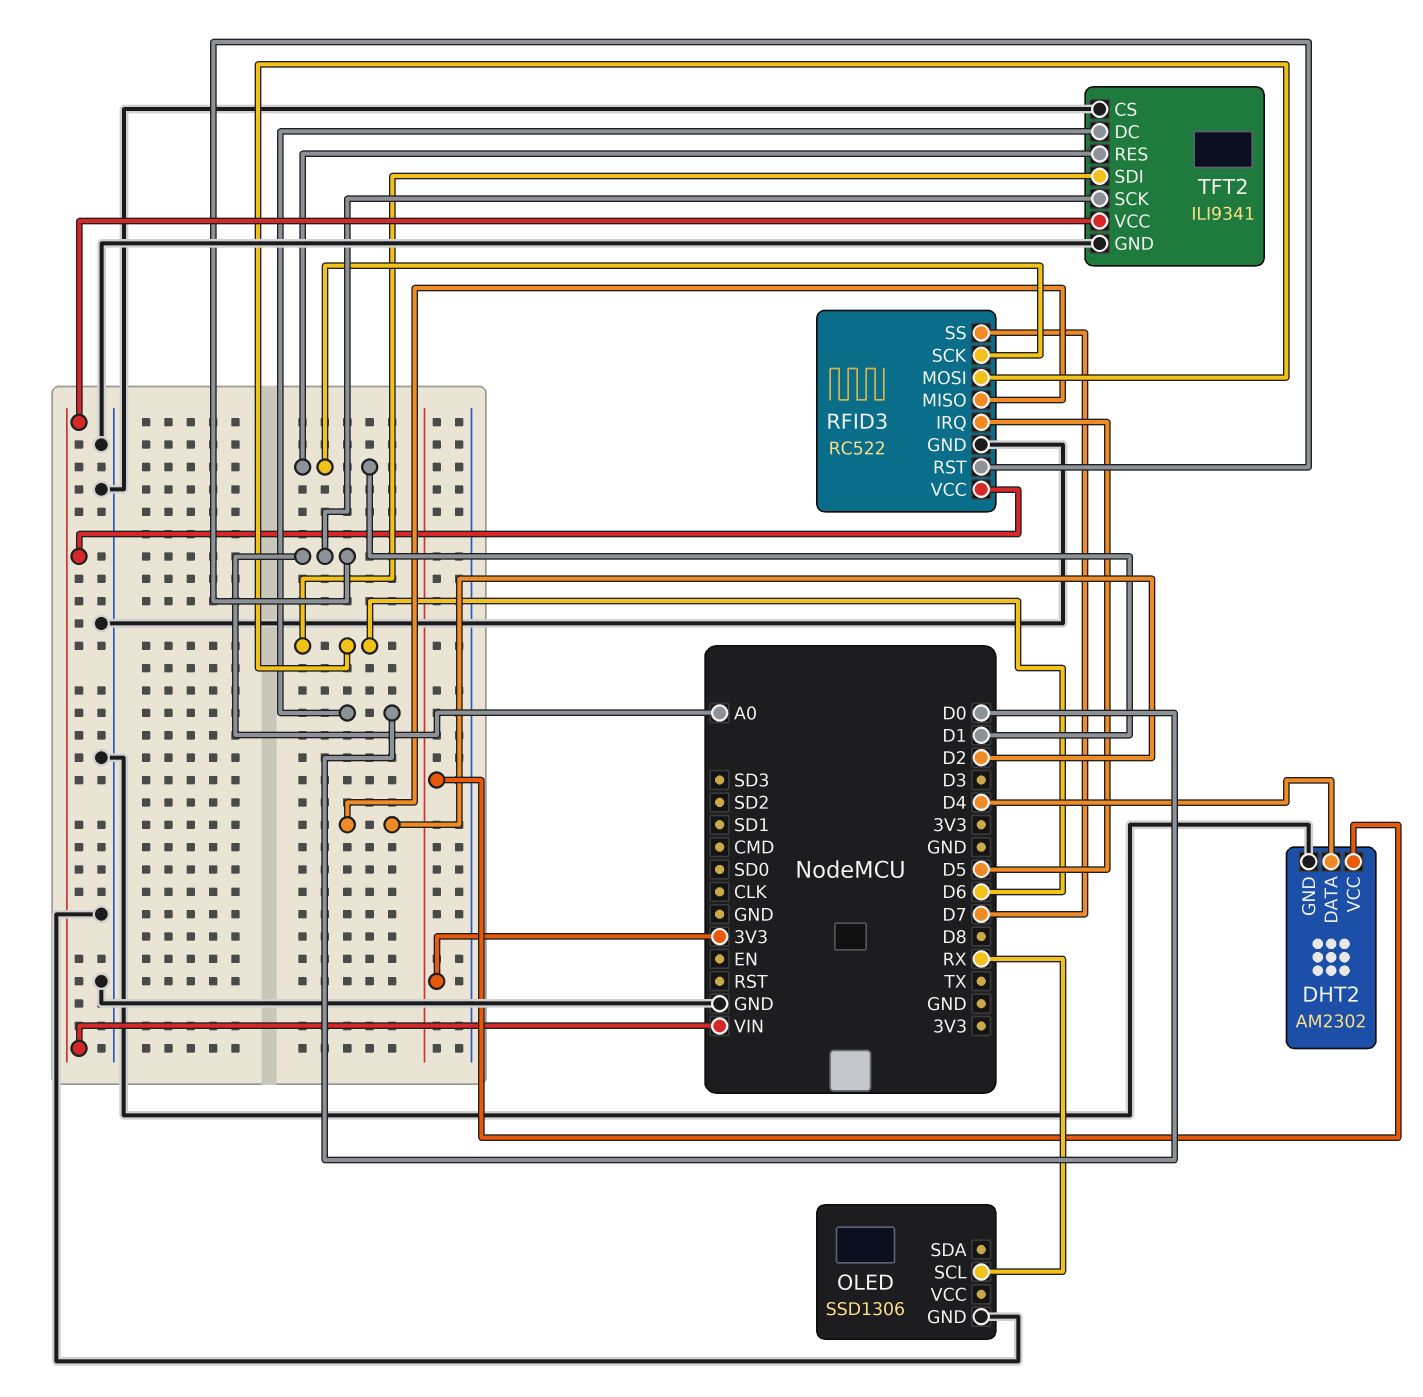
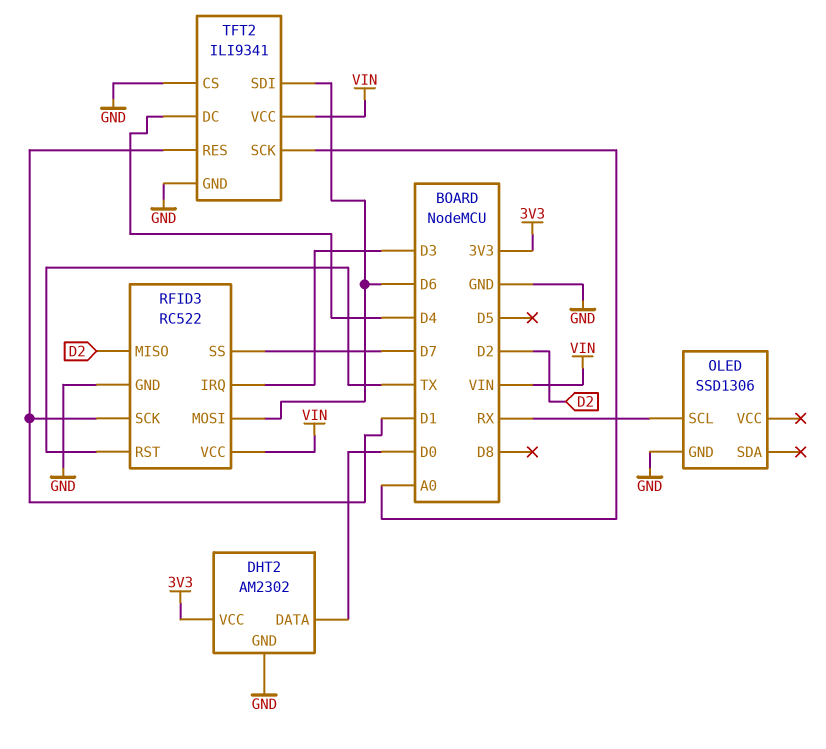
DHT2 pin DATA: D4 -> D0
RFID3 pin IRQ: D5 -> D3
RFID3 pin RST: A0 -> TX
TFT2 pin DC: D0 -> D4

